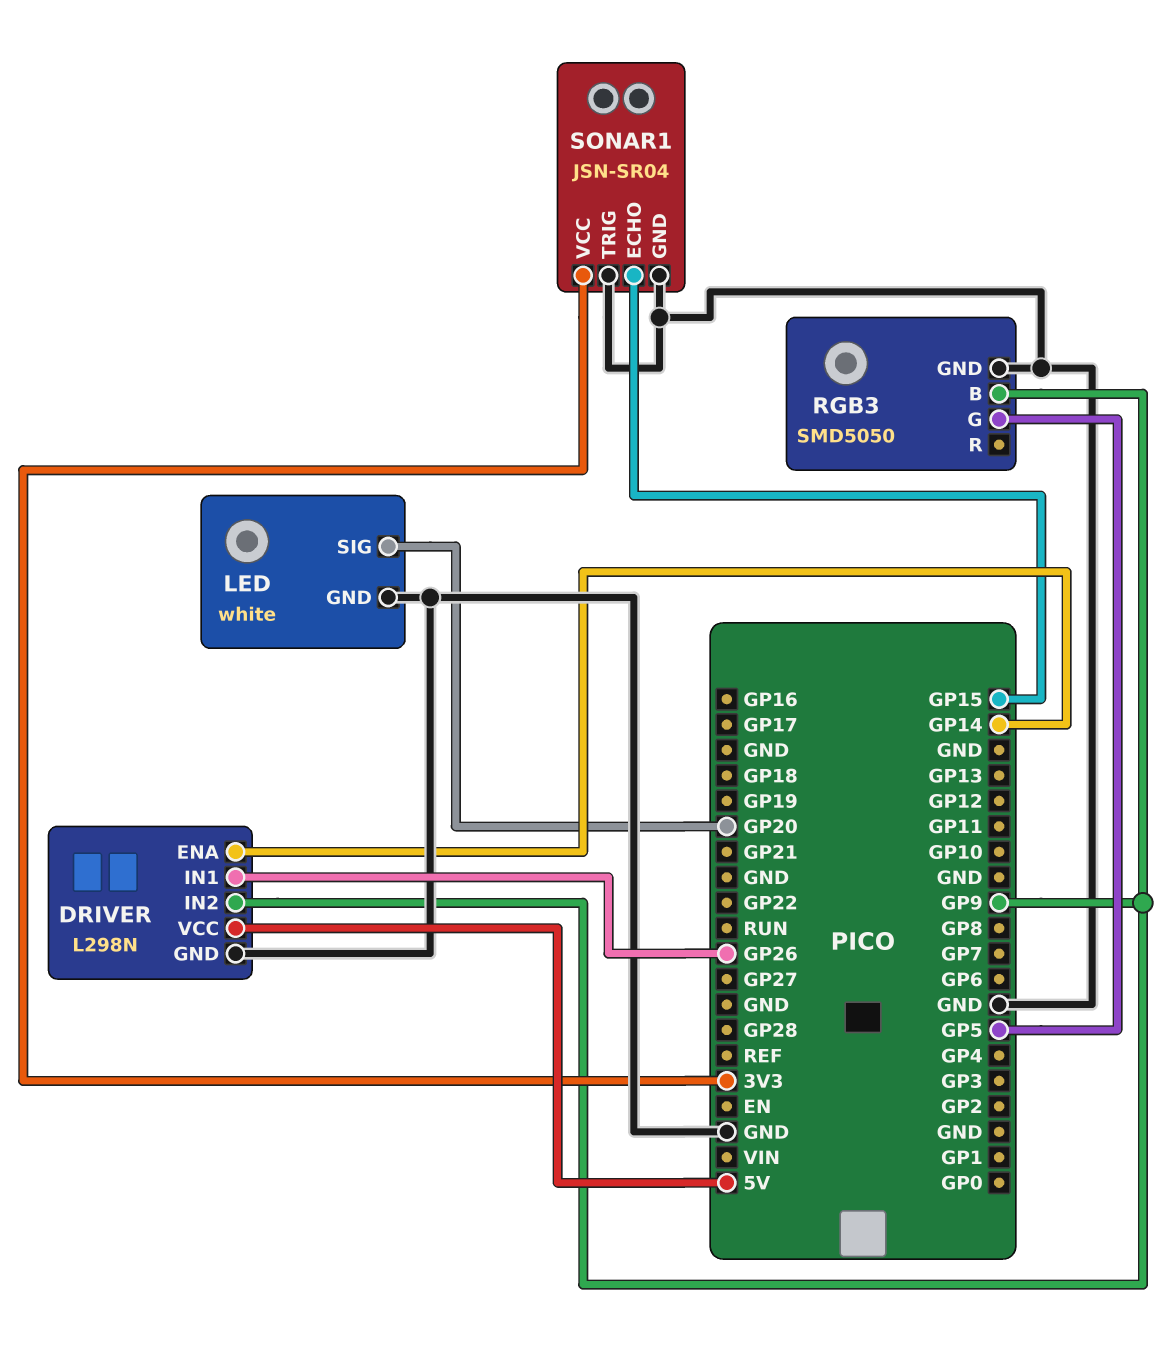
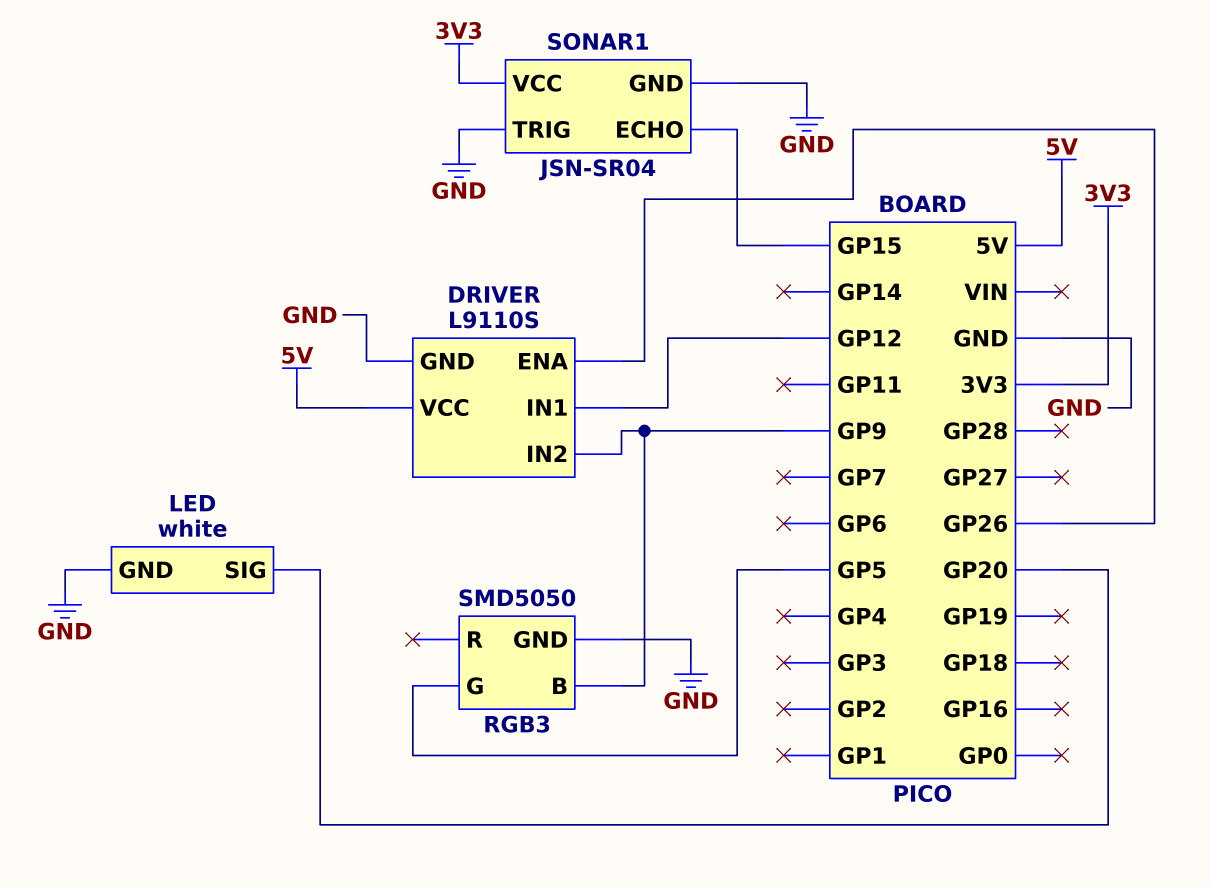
DRIVER: L298N -> L9110S
DRIVER pin ENA: GP14 -> GP26
DRIVER pin IN1: GP26 -> GP12

